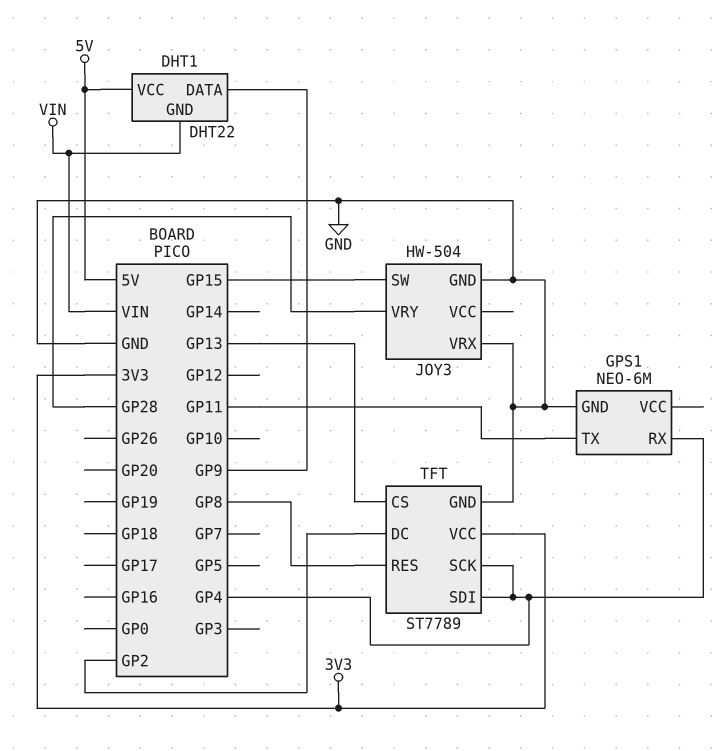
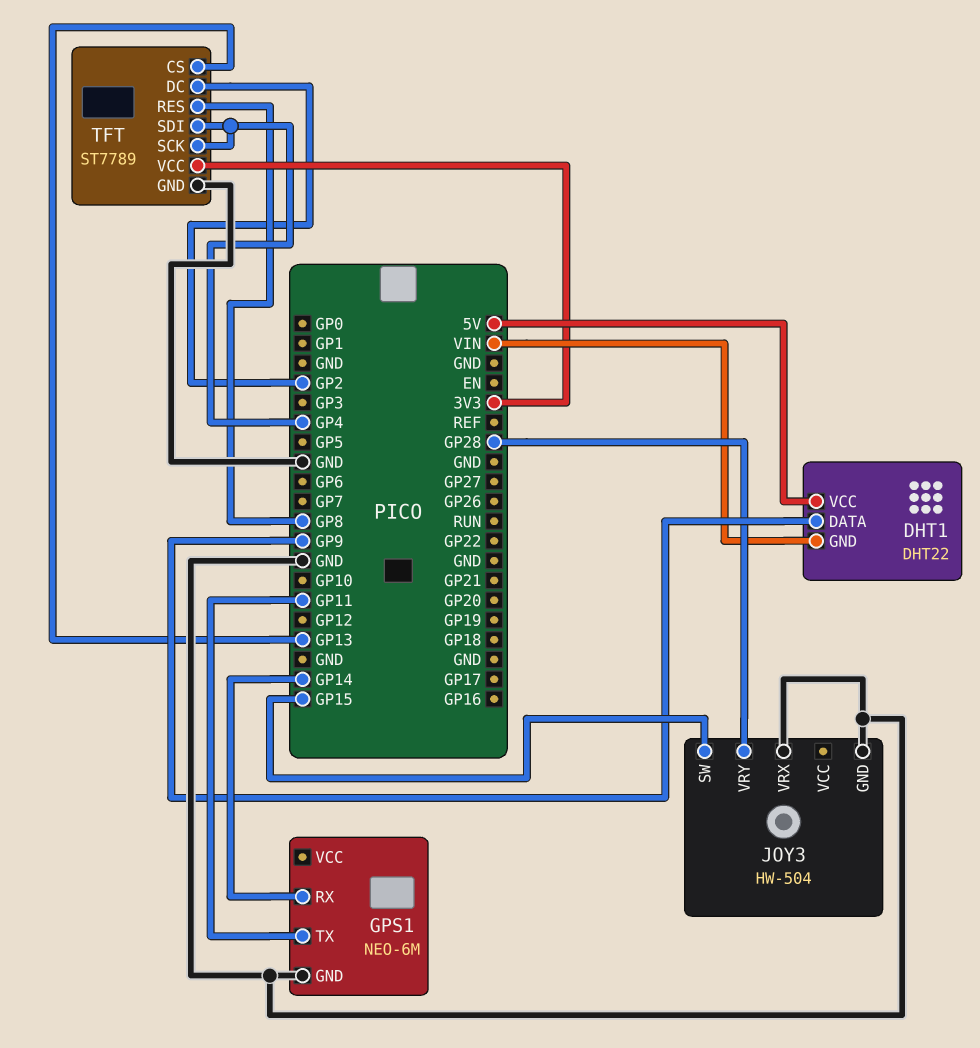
GPS1 pin RX: GP4 -> GP14

